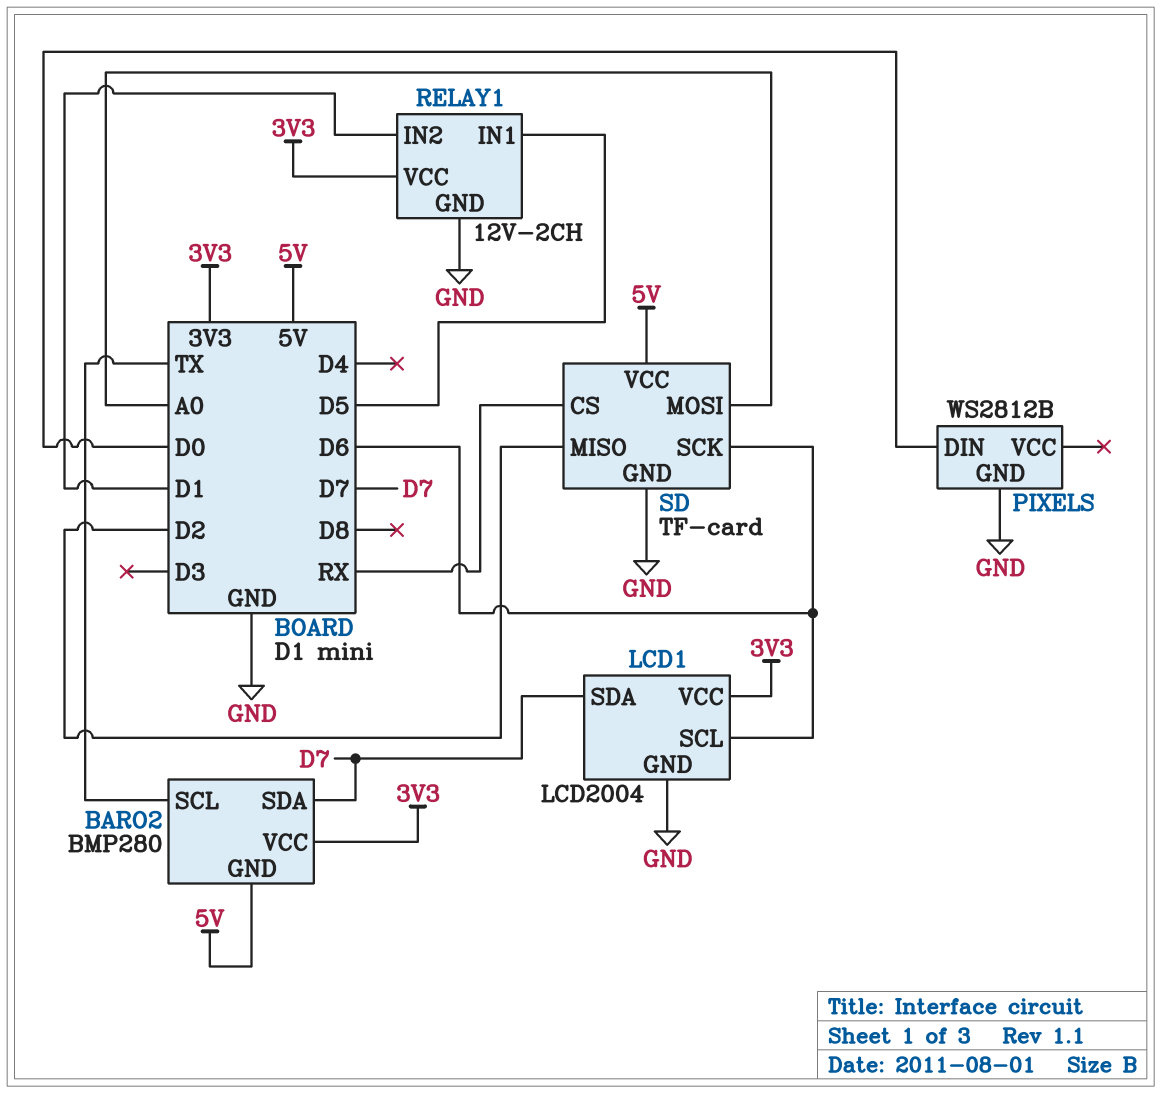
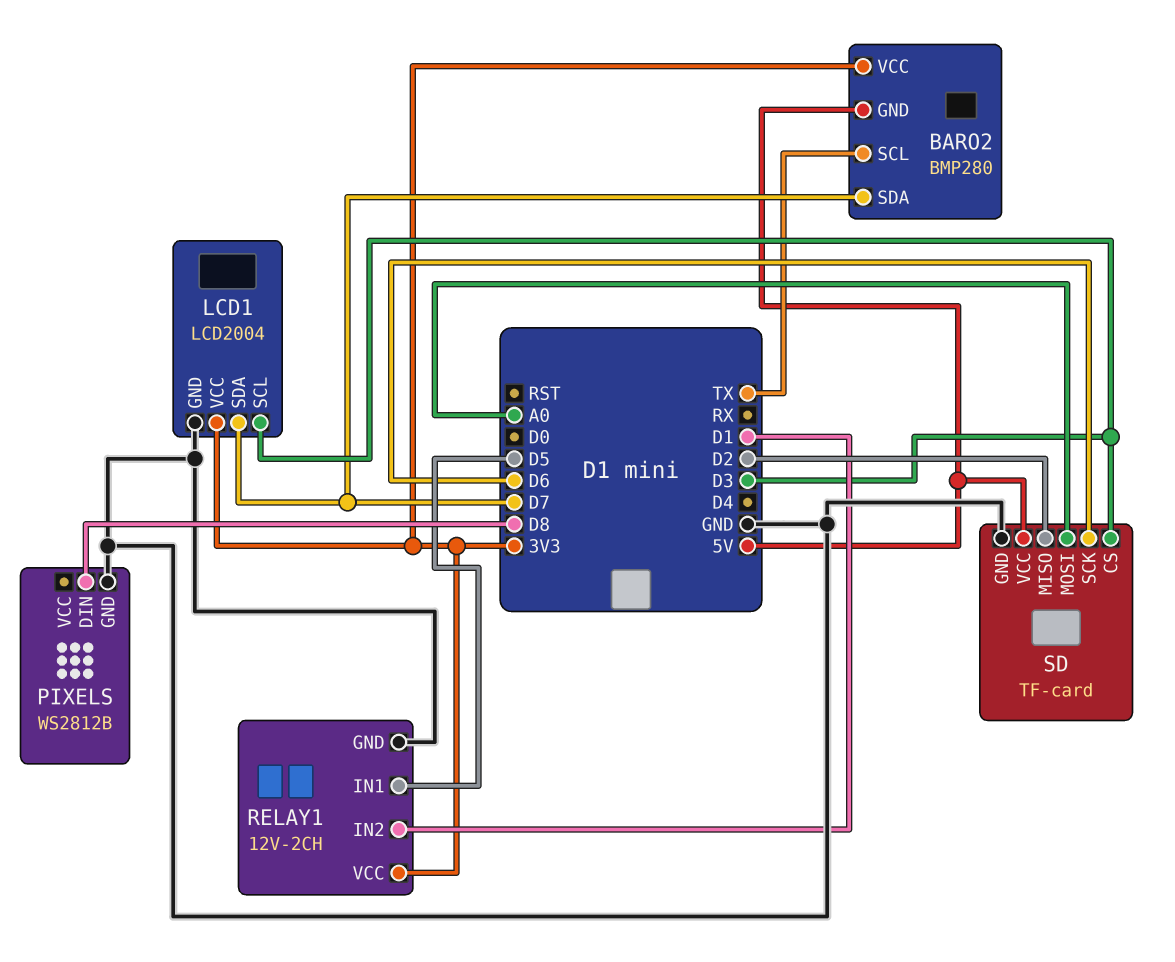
LCD1 pin SCL: D6 -> D3
PIXELS pin DIN: D0 -> D8
SD pin CS: RX -> D3

